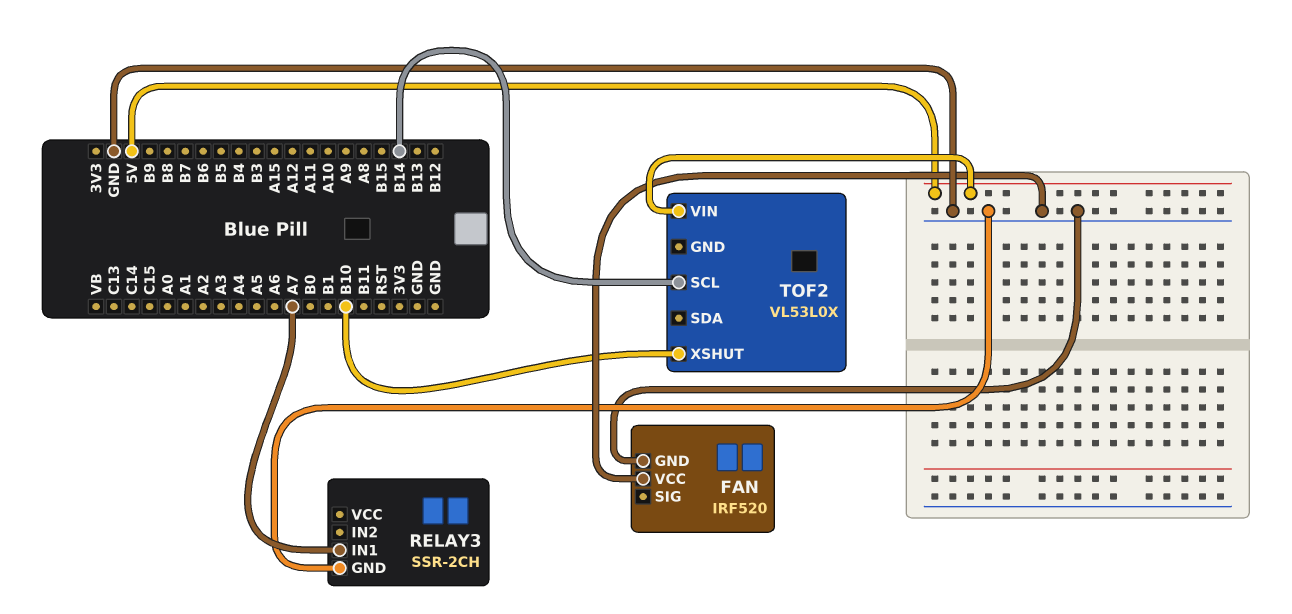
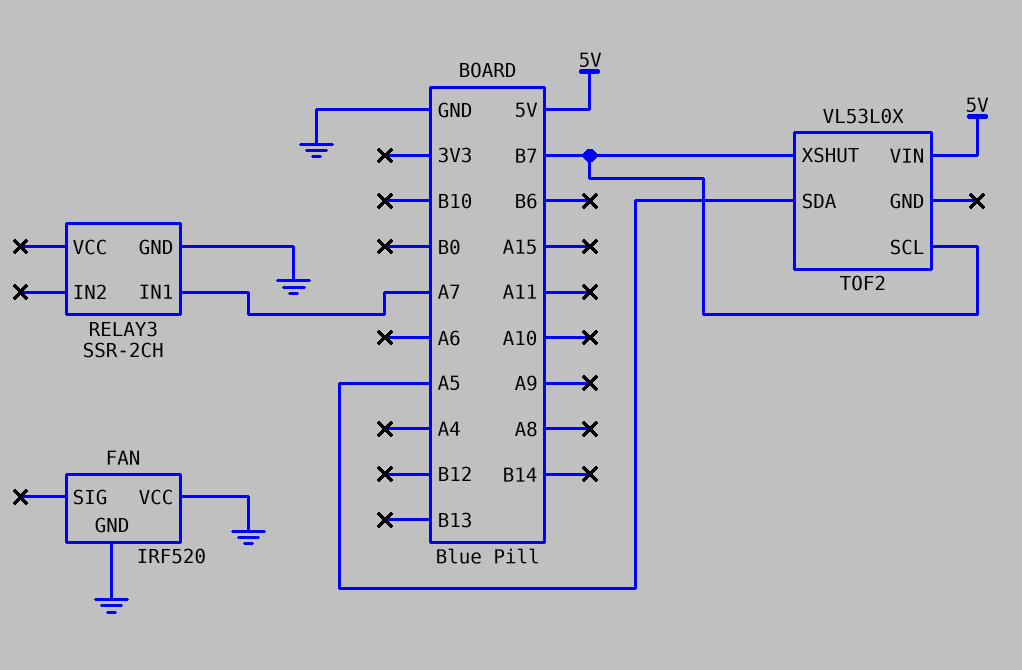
TOF2 pin SCL: B14 -> B7
TOF2 pin SDA: none -> A5
TOF2 pin XSHUT: B10 -> B7

